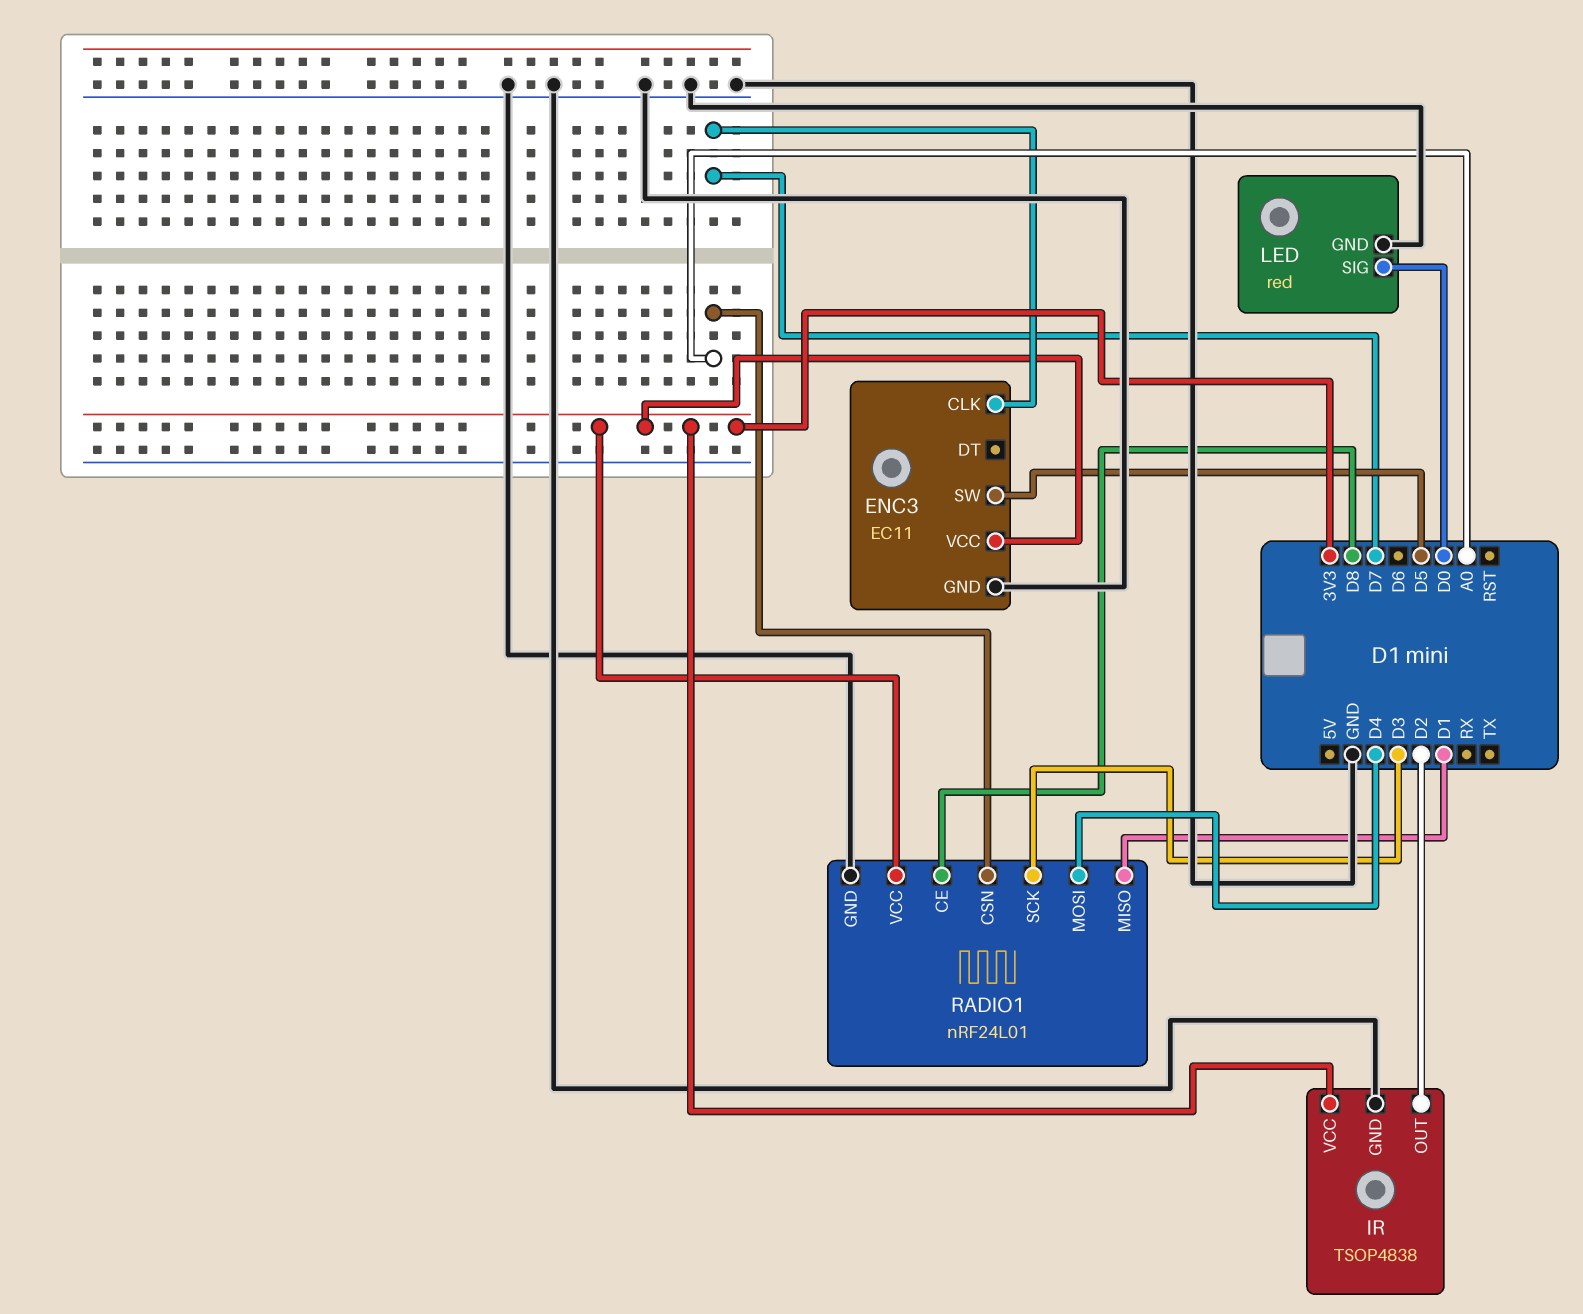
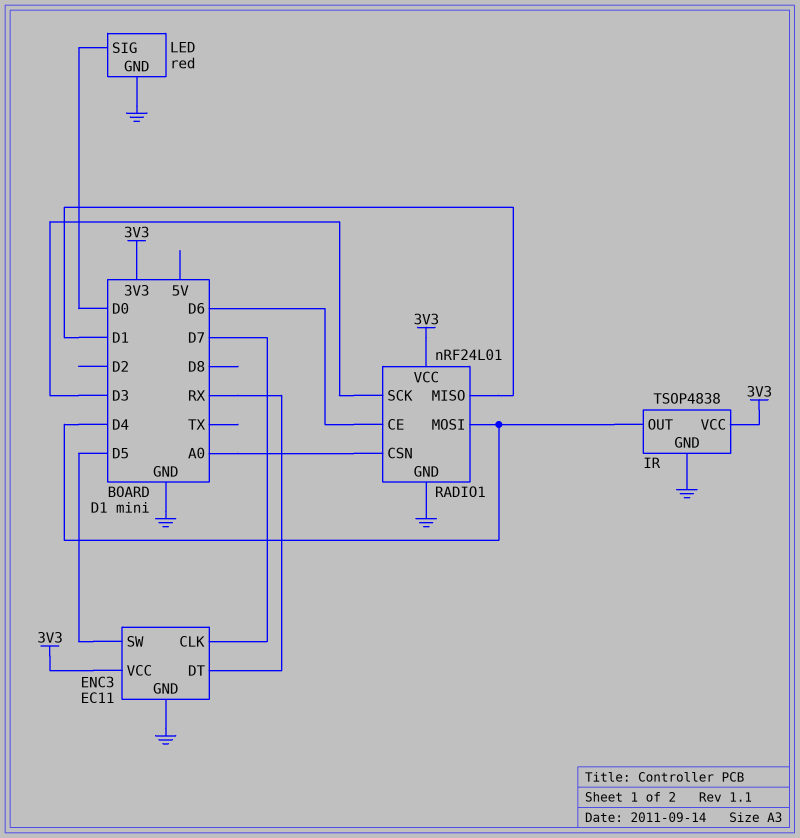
ENC3 pin DT: none -> RX
IR pin OUT: D2 -> D4
RADIO1 pin CE: D8 -> D6

